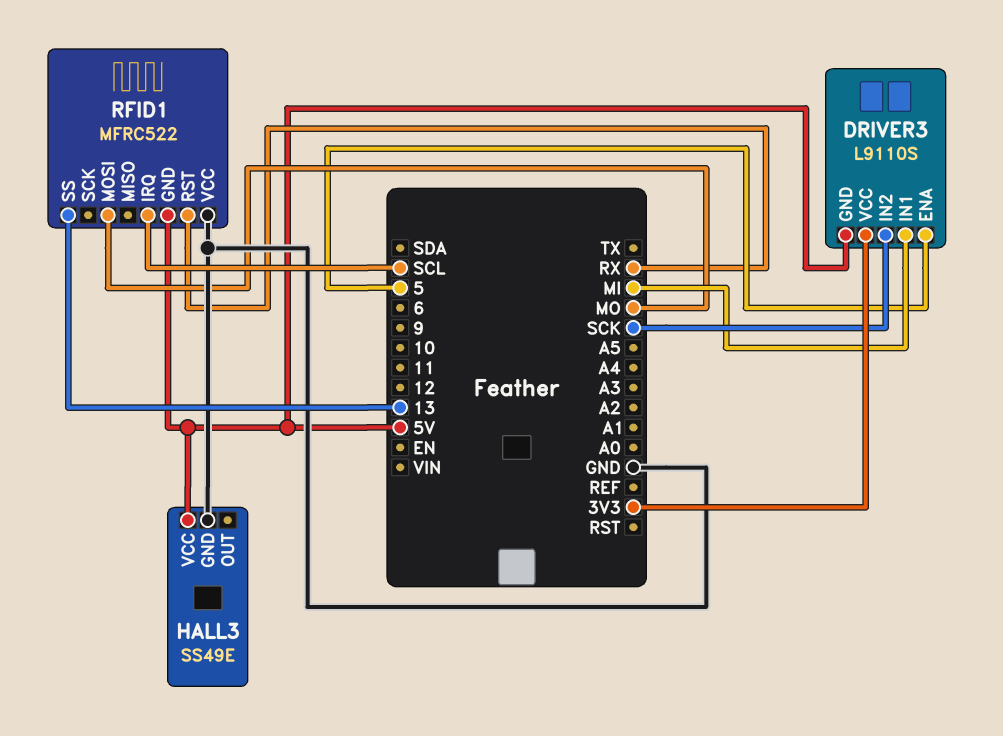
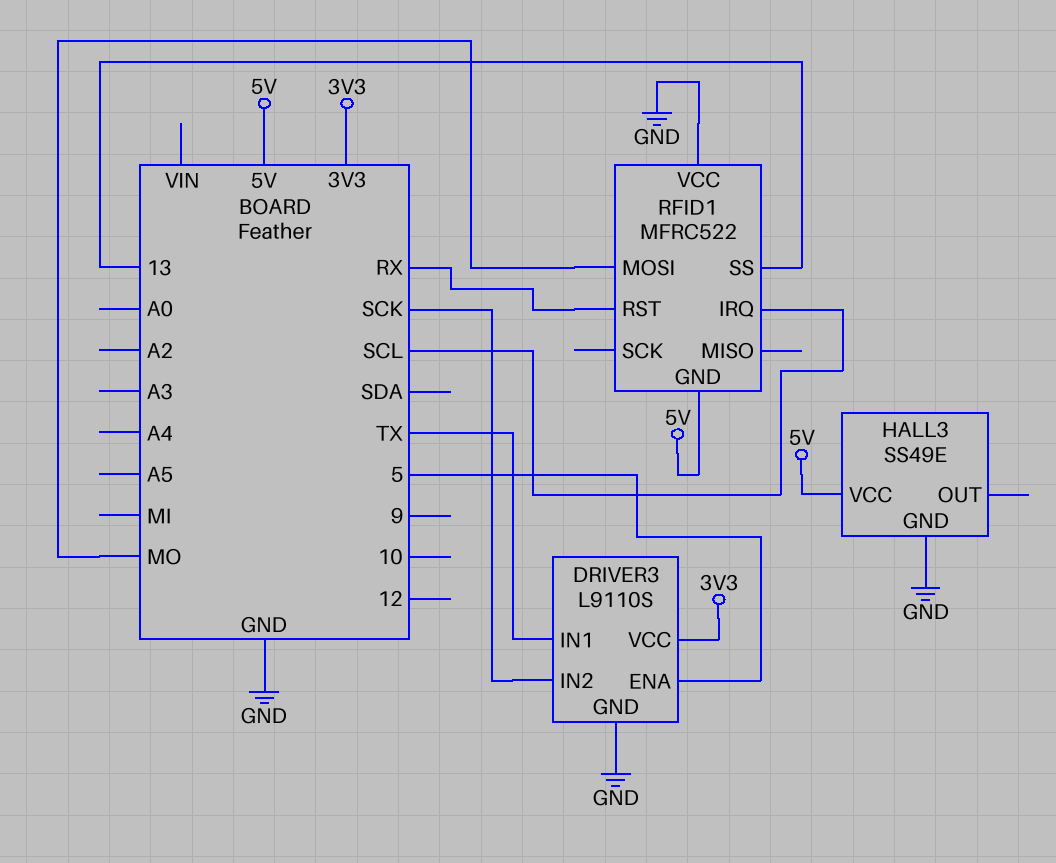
DRIVER3 pin GND: 5V -> GND
DRIVER3 pin IN1: MI -> TX

